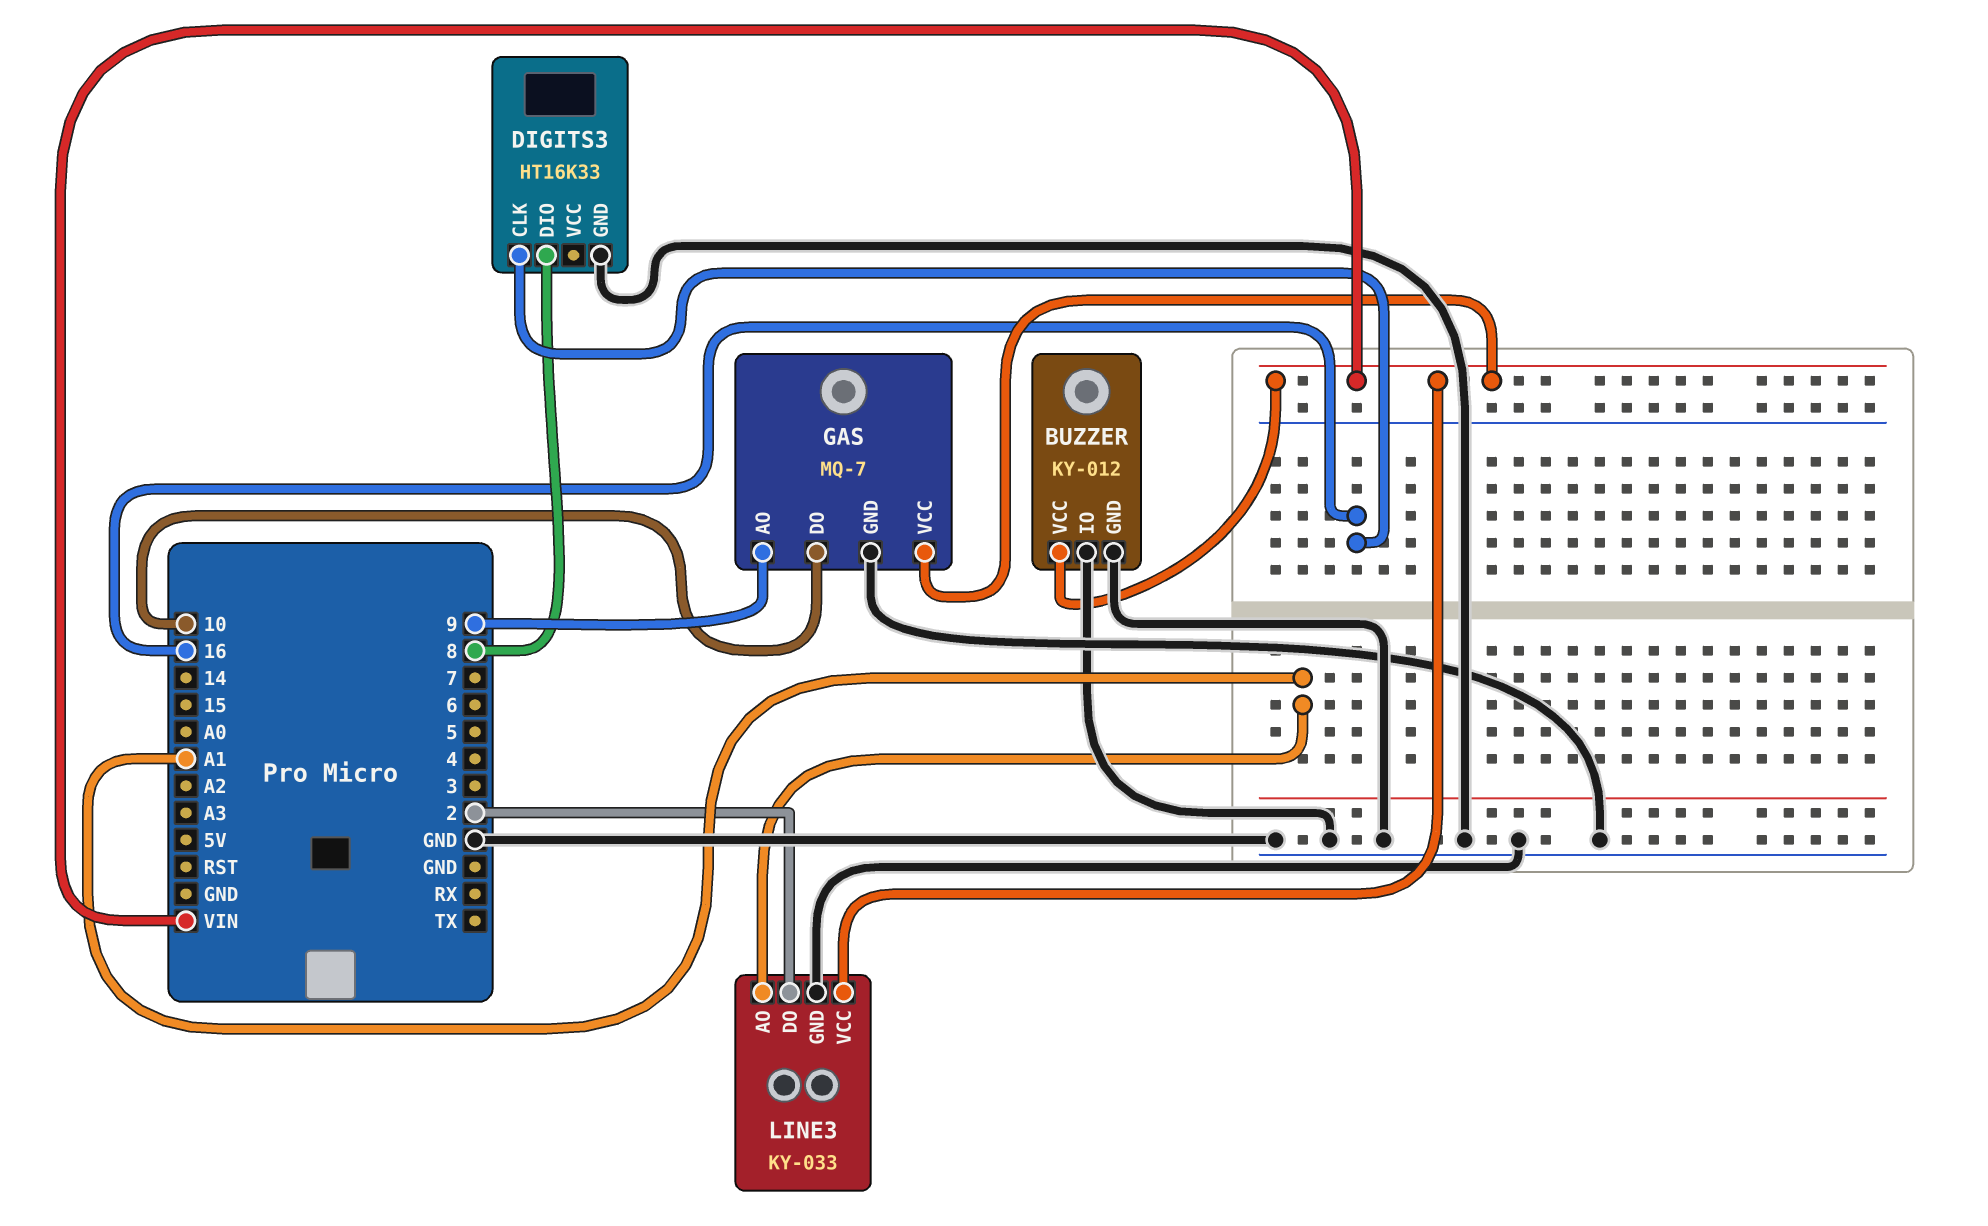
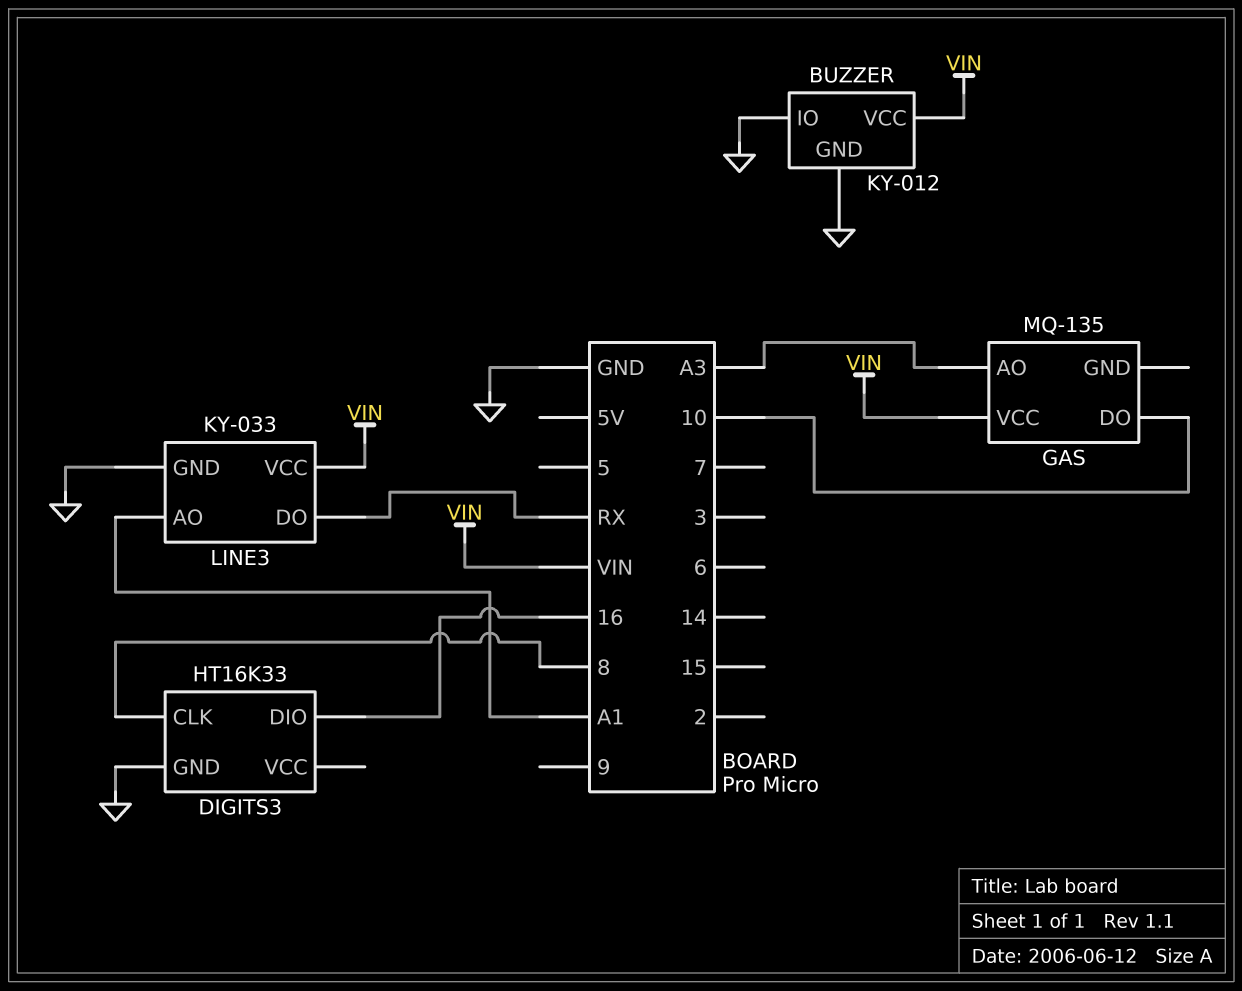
DIGITS3 pin CLK: 16 -> 8
DIGITS3 pin DIO: 8 -> 16
GAS: MQ-7 -> MQ-135
GAS pin AO: 9 -> A3
GAS pin GND: GND -> none
LINE3 pin DO: 2 -> RX

